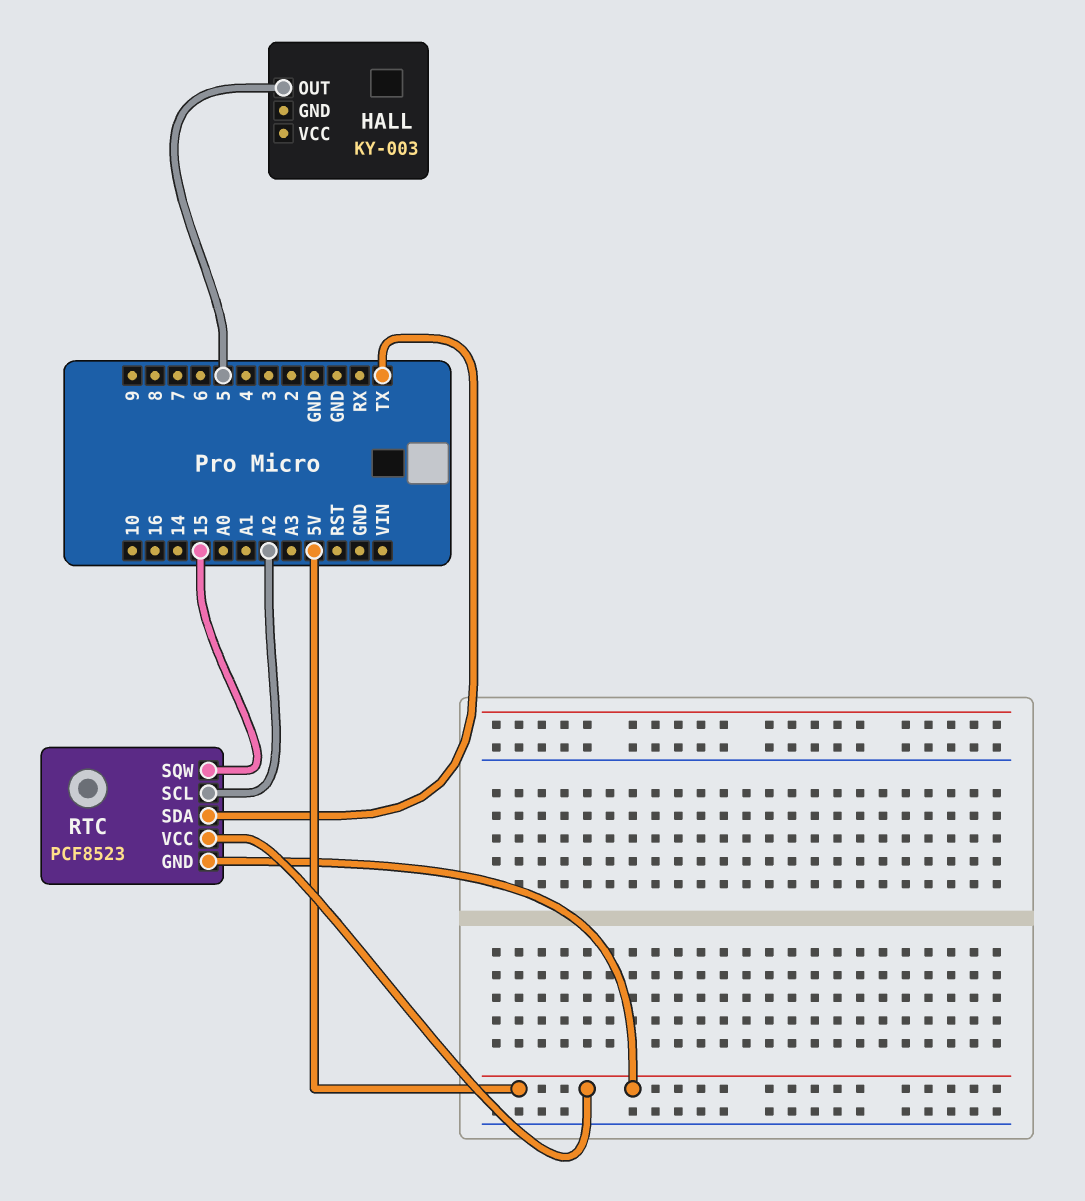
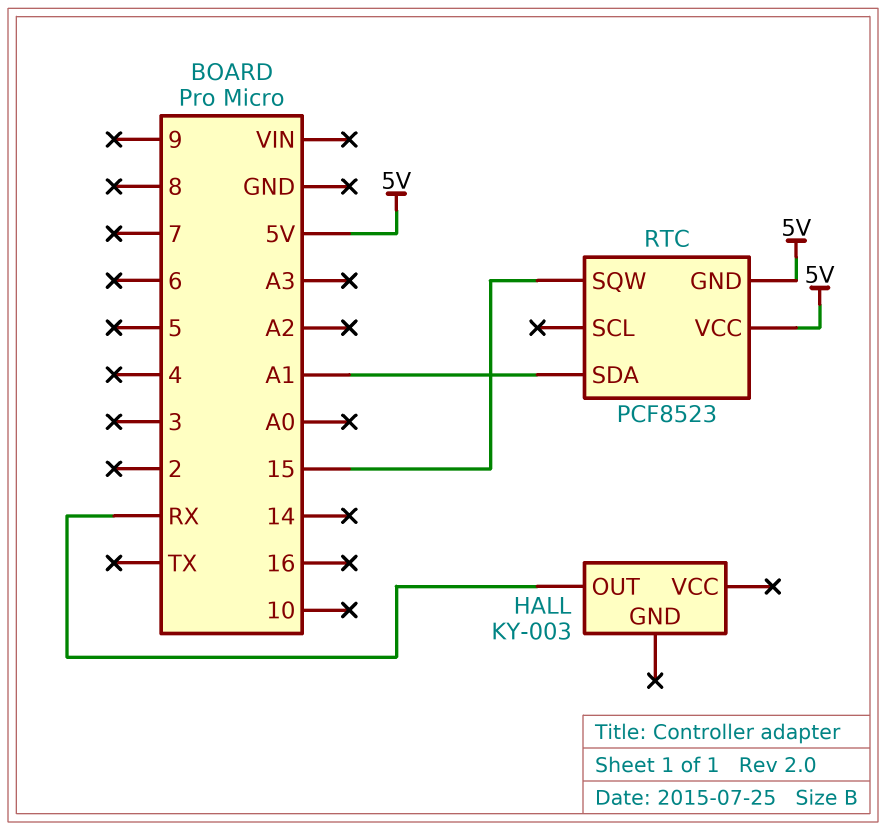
HALL pin OUT: 5 -> RX
RTC pin SCL: A2 -> none
RTC pin SDA: TX -> A1

